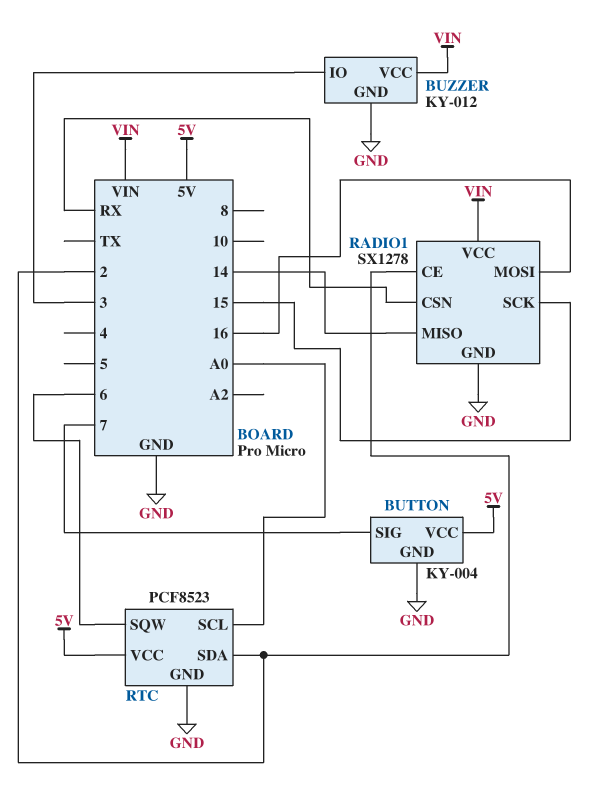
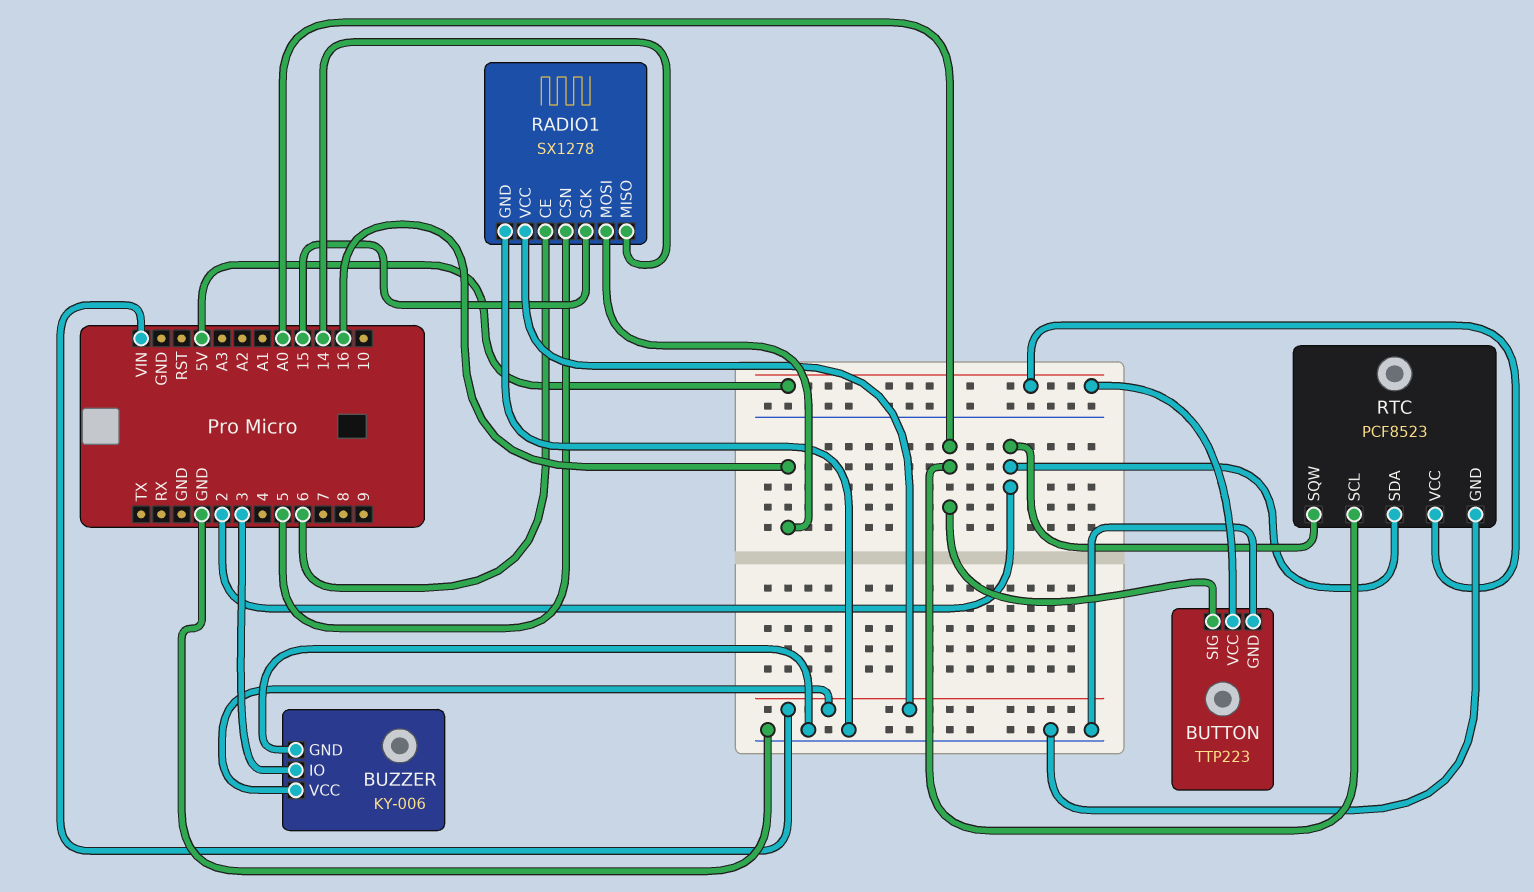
BUTTON: KY-004 -> TTP223
BUTTON pin SIG: 7 -> A0
BUZZER: KY-012 -> KY-006
RADIO1 pin CE: 2 -> 6
RADIO1 pin CSN: RX -> 5
RTC pin SQW: 6 -> 2

